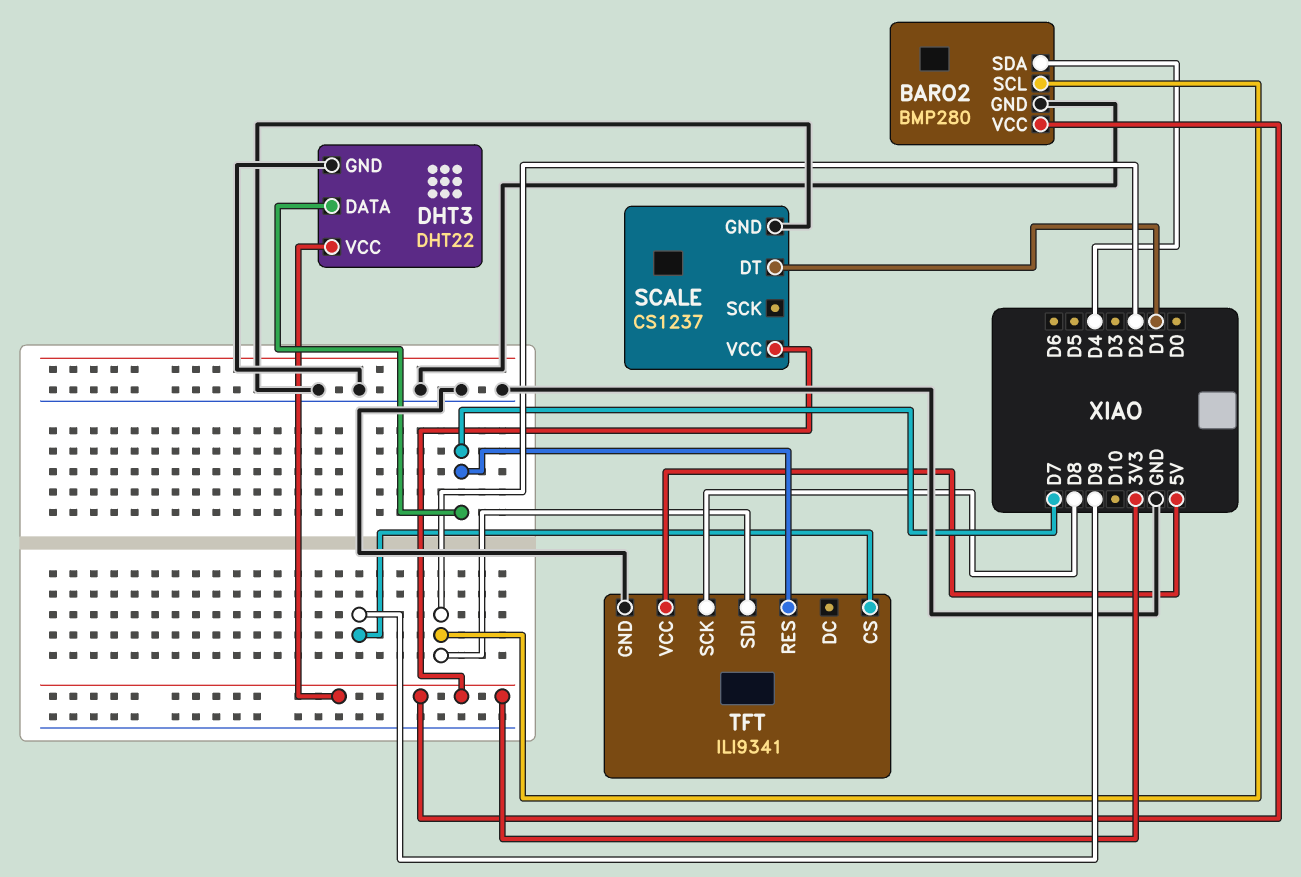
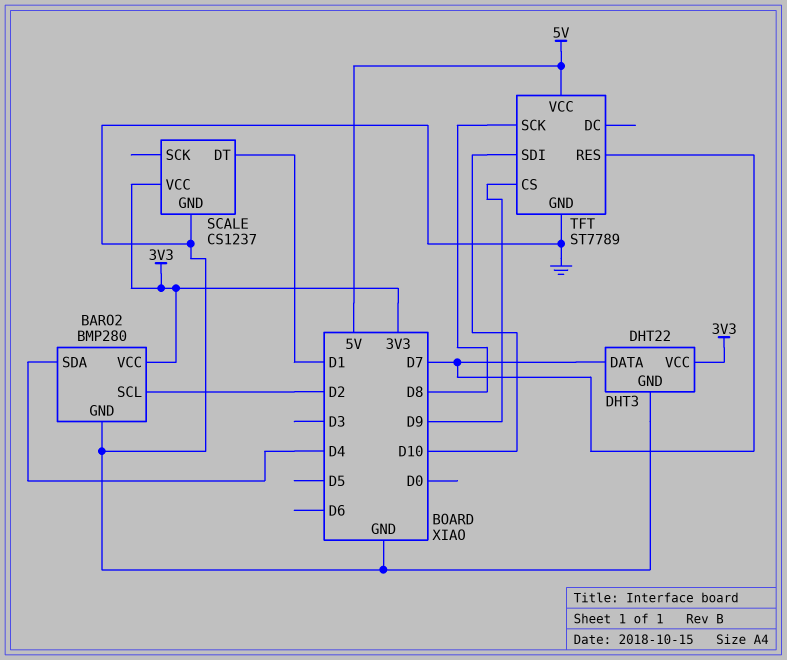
TFT: ILI9341 -> ST7789
TFT pin SDI: D2 -> D10

